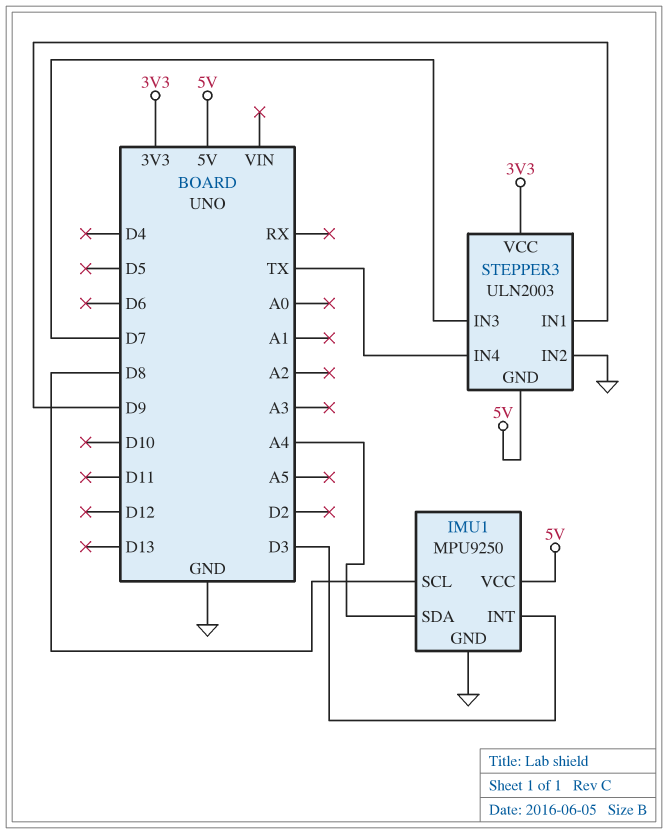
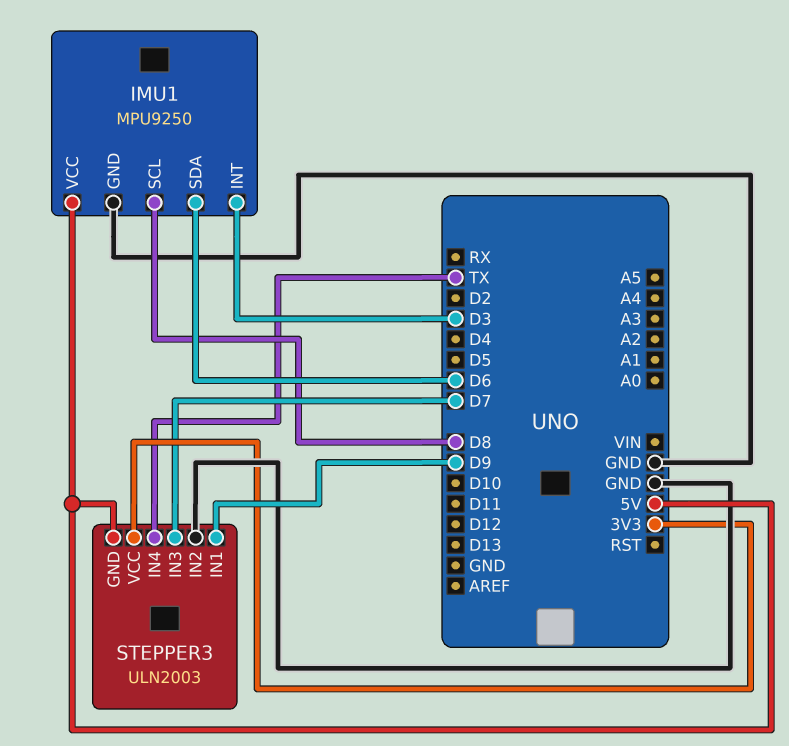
IMU1 pin SDA: A4 -> D6

